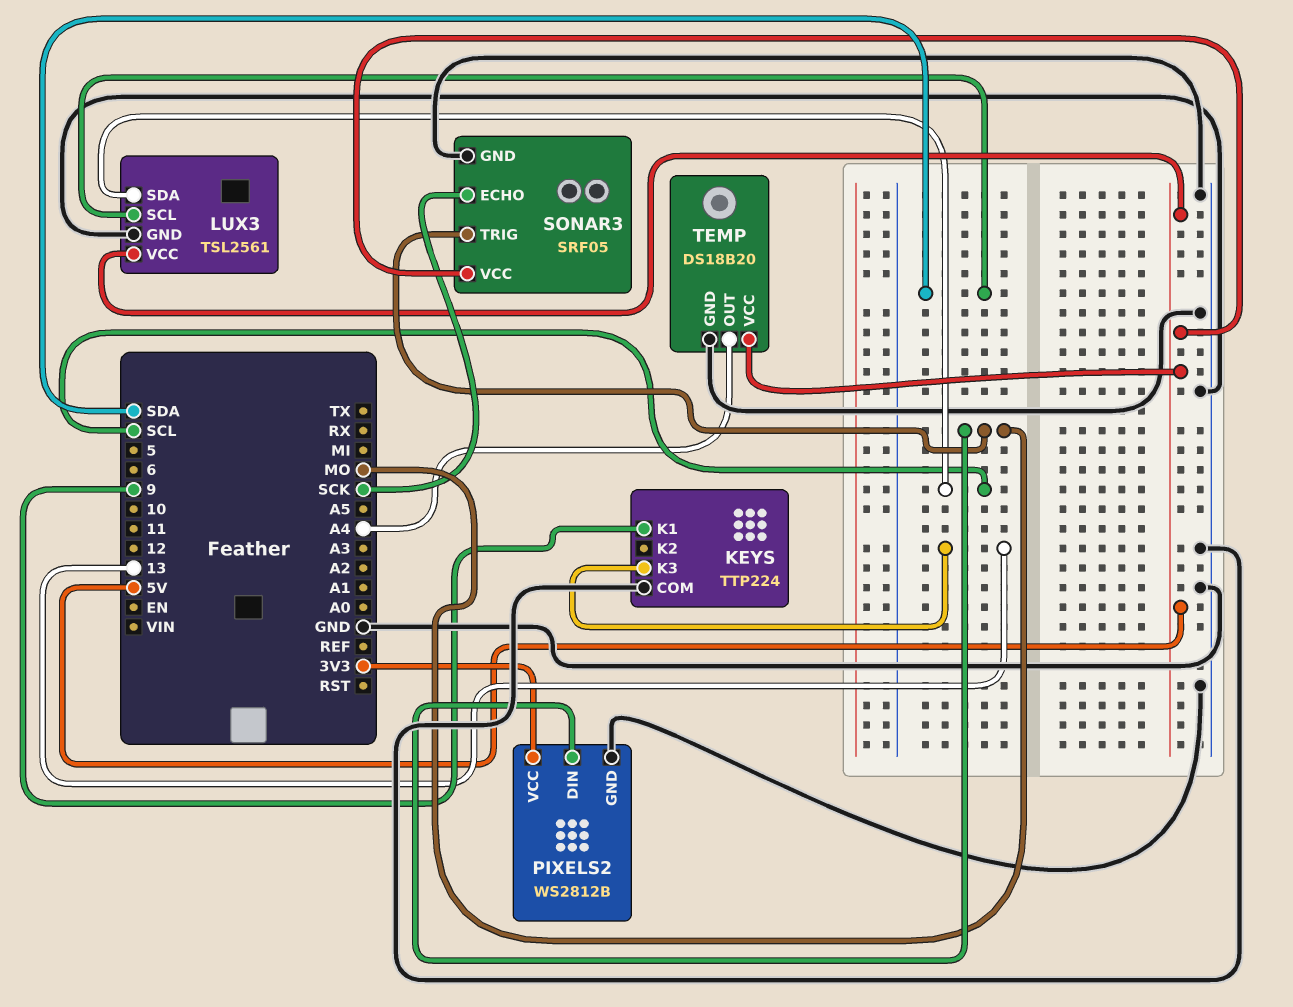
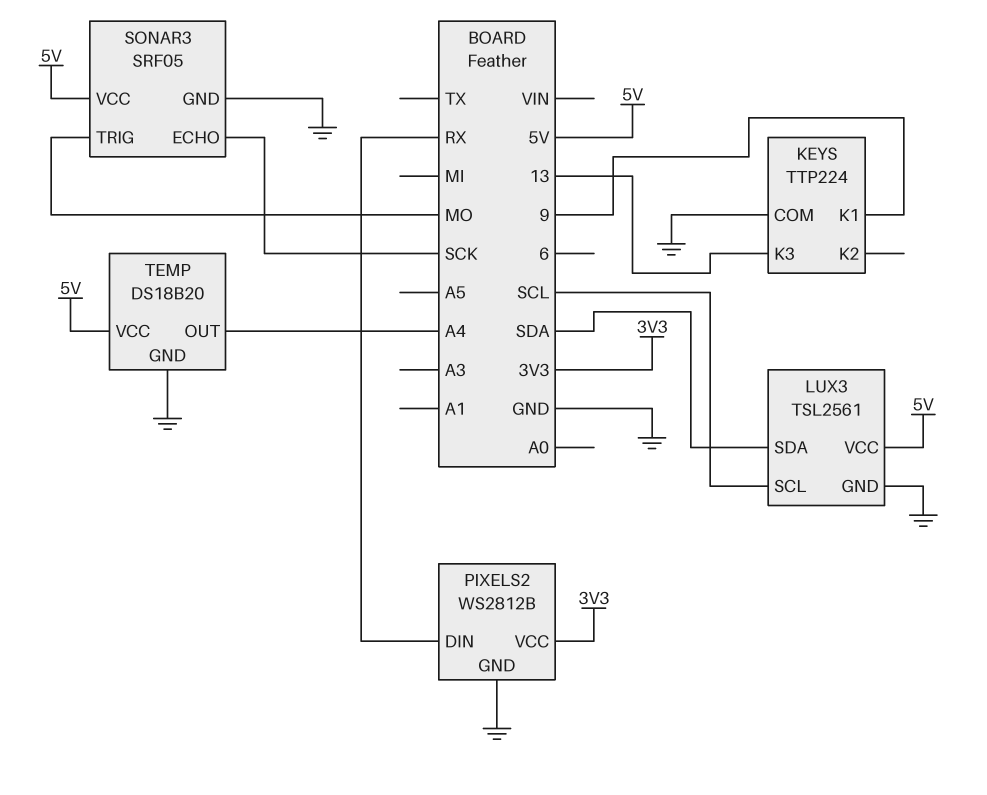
LUX3 pin SCL: SDA -> SCL
LUX3 pin SDA: SCL -> SDA
PIXELS2 pin DIN: MO -> RX

